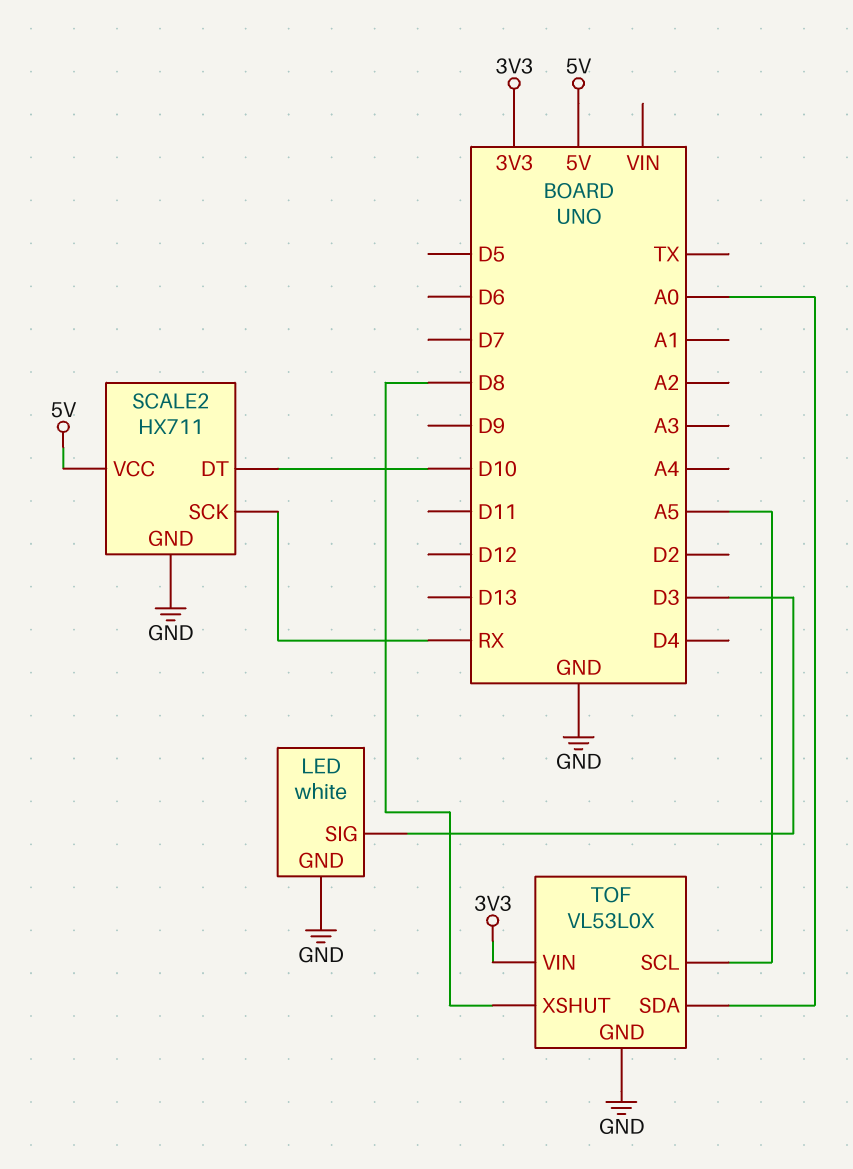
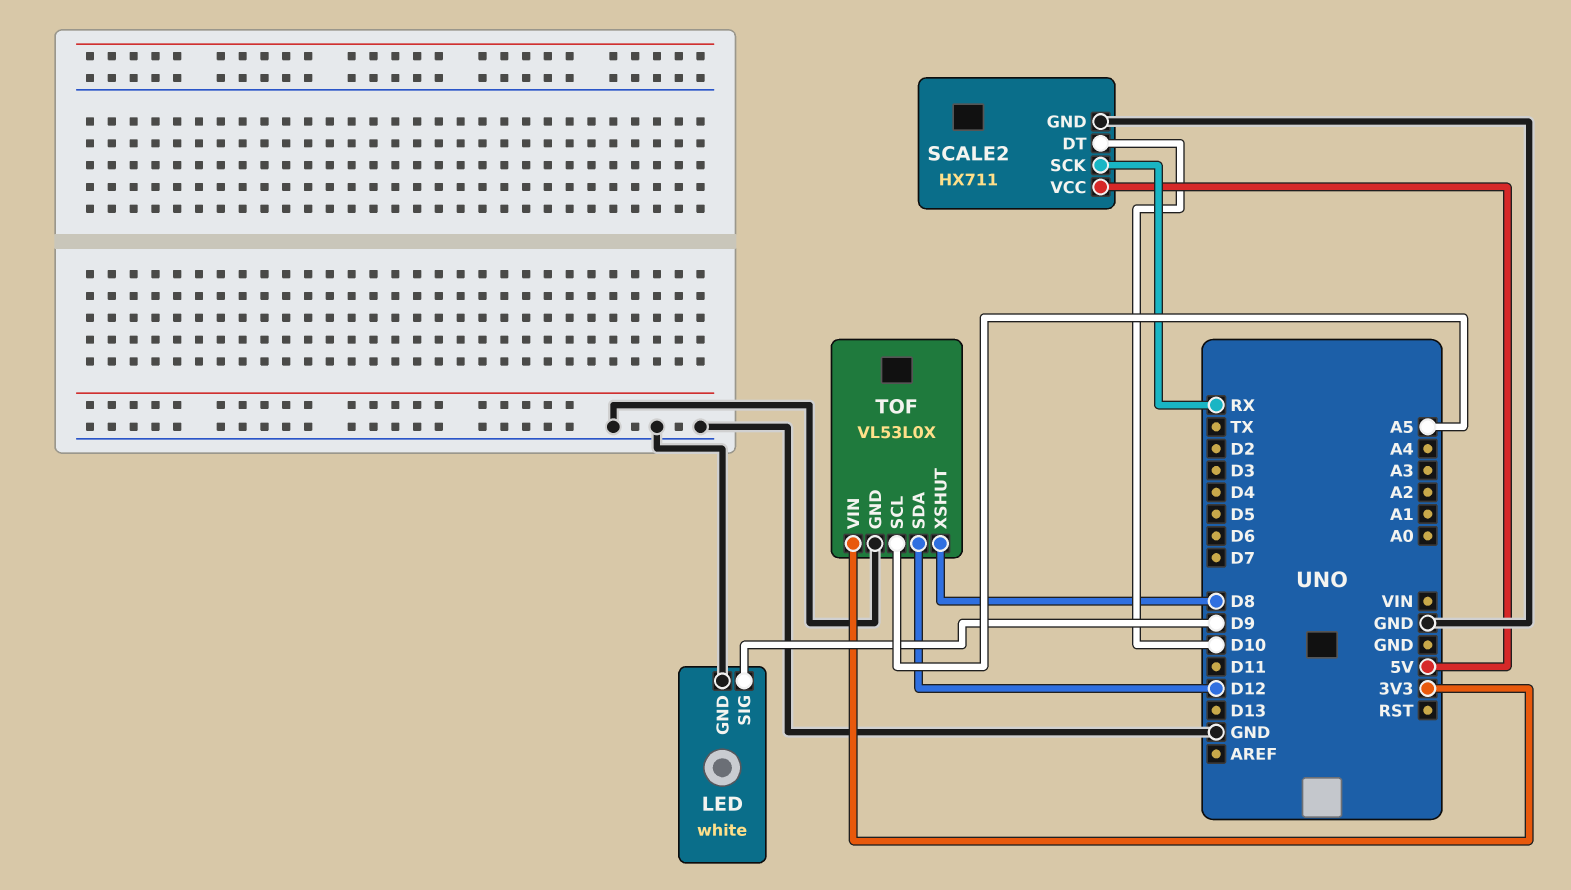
LED pin SIG: D3 -> D9
TOF pin SDA: A0 -> D12

